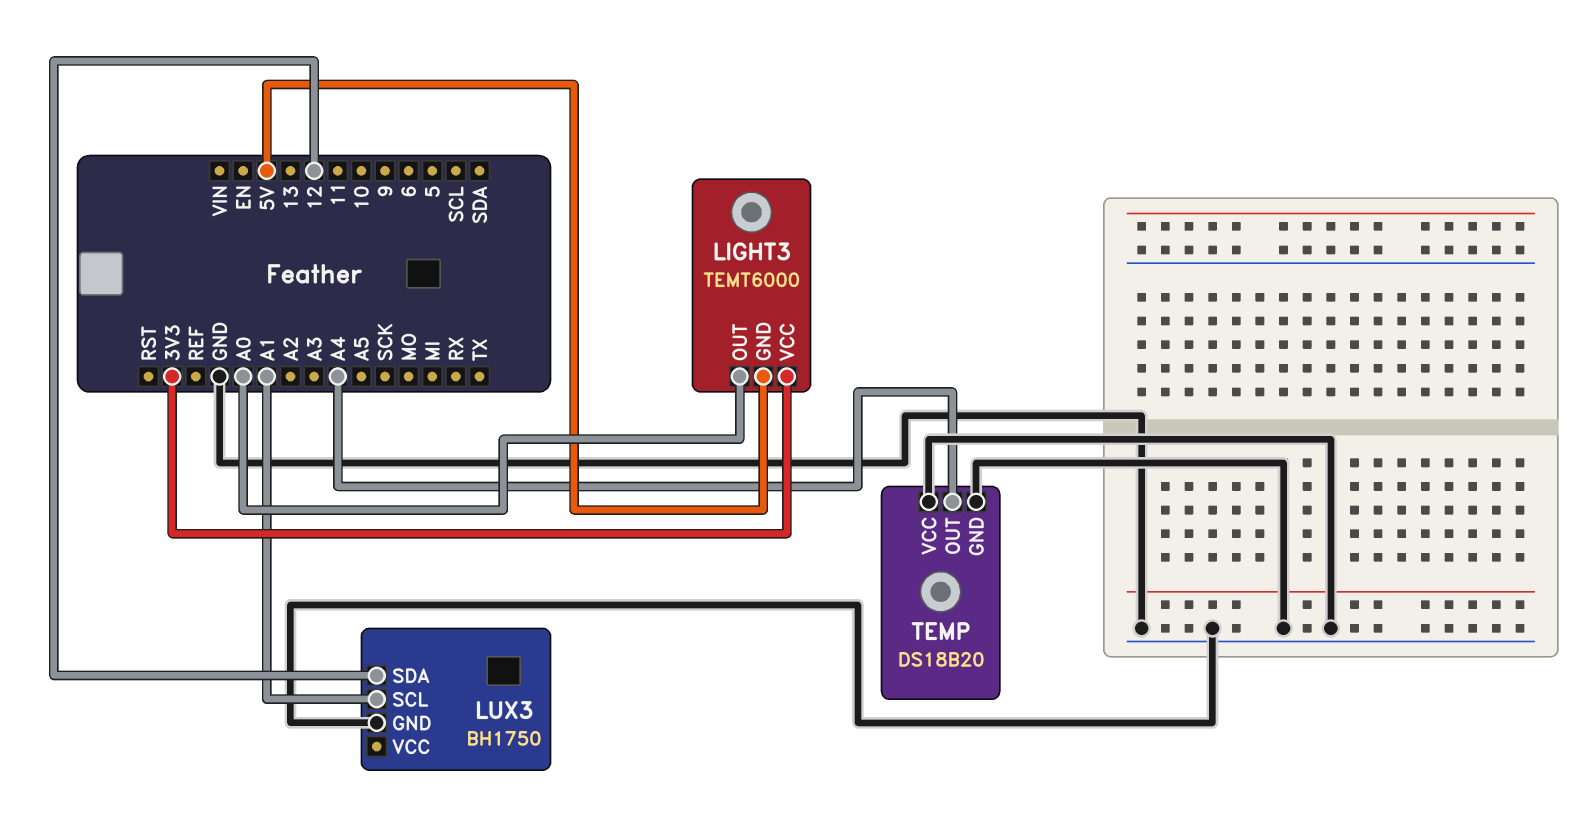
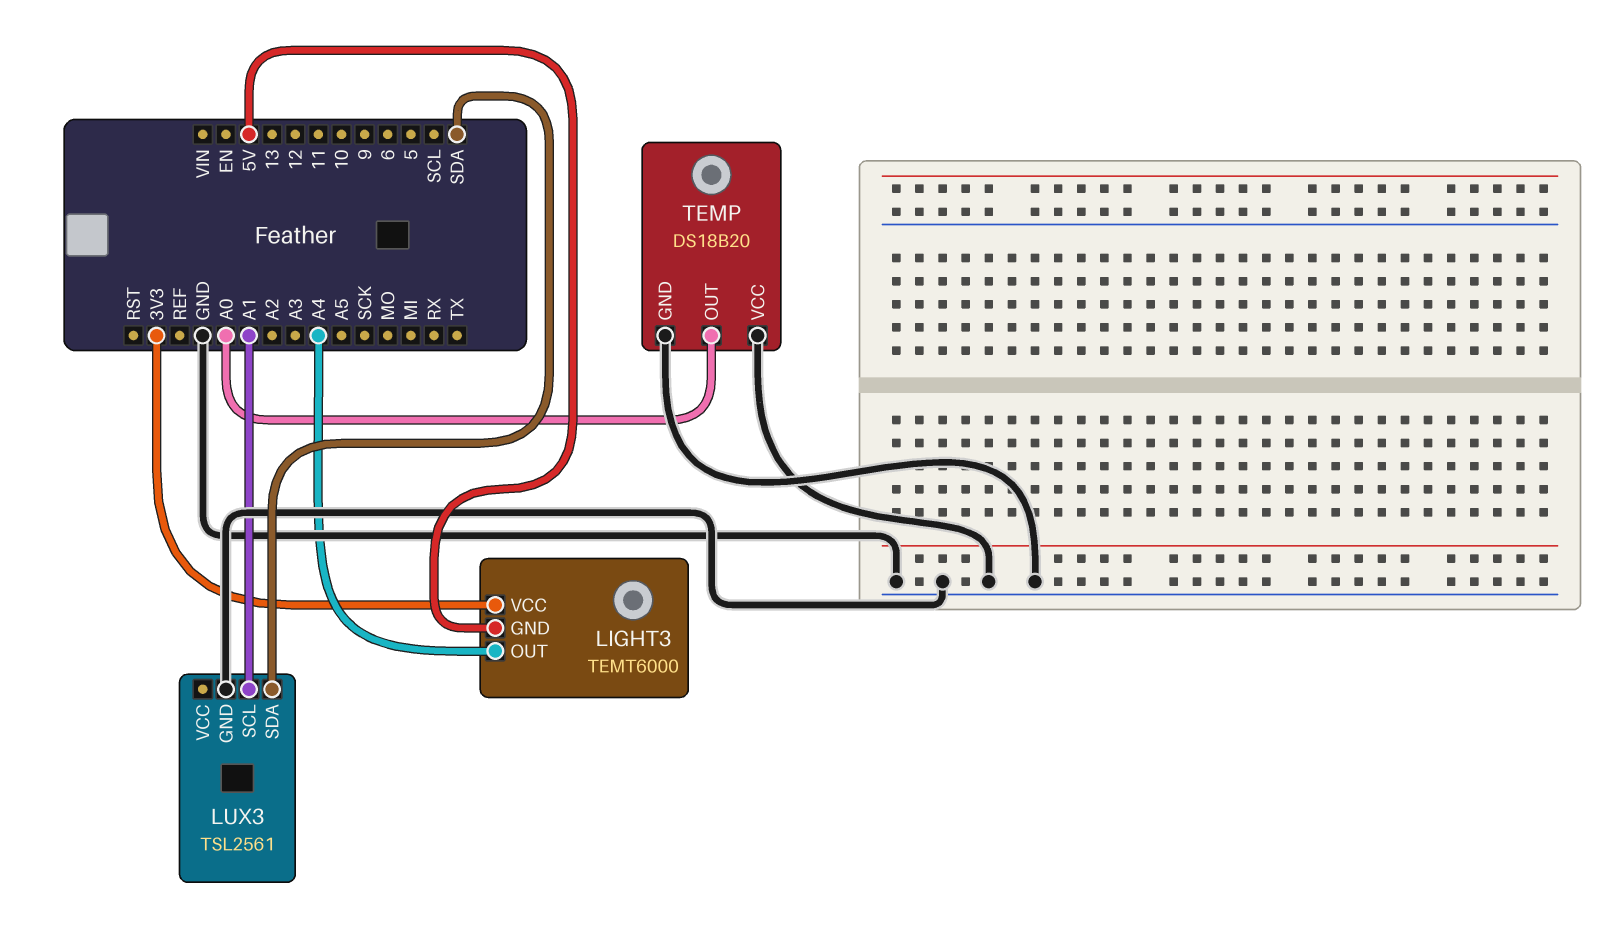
LIGHT3 pin OUT: A0 -> A4
LUX3: BH1750 -> TSL2561
LUX3 pin SDA: 12 -> SDA
TEMP pin OUT: A4 -> A0

